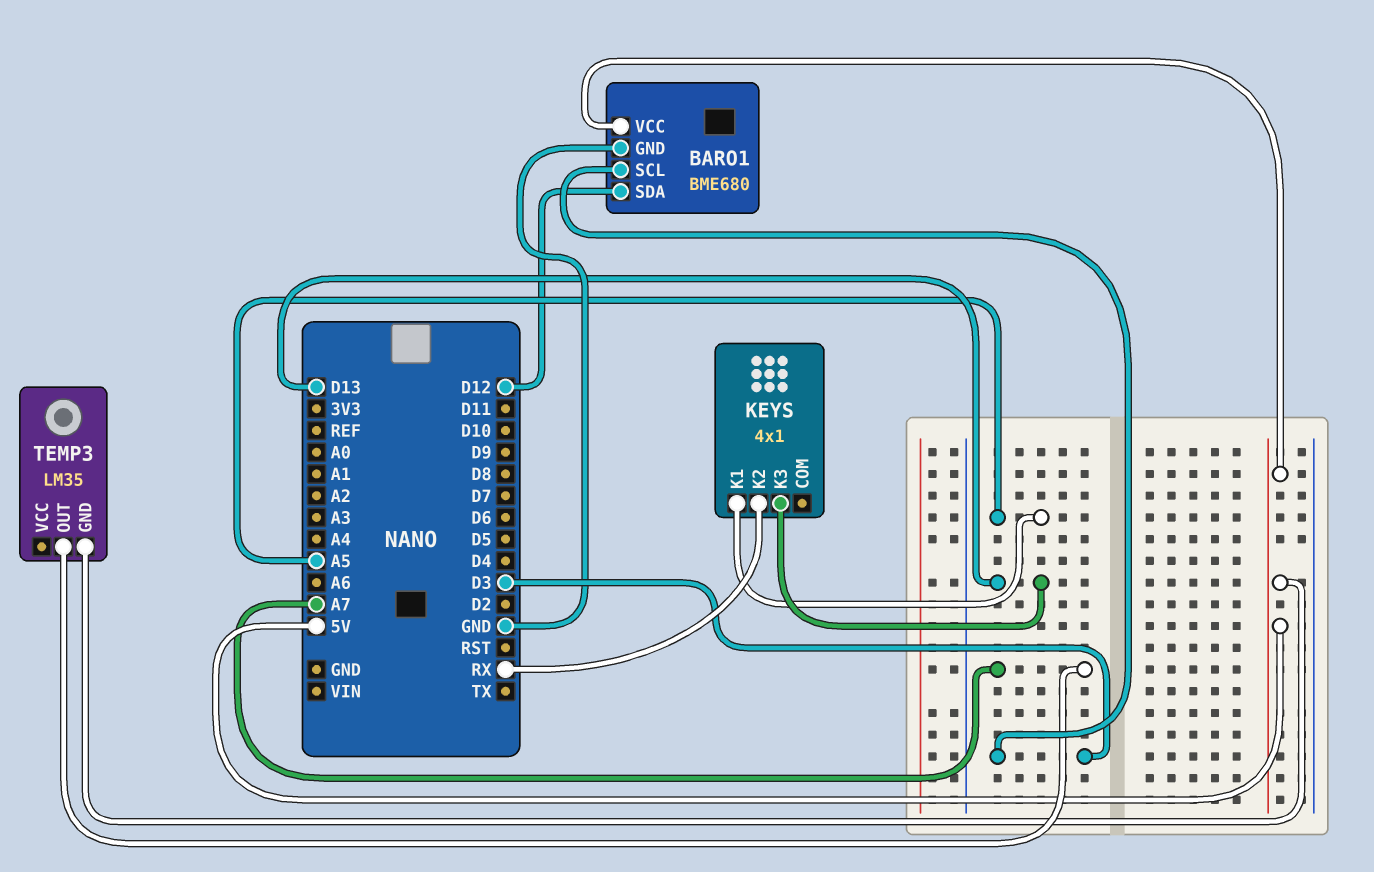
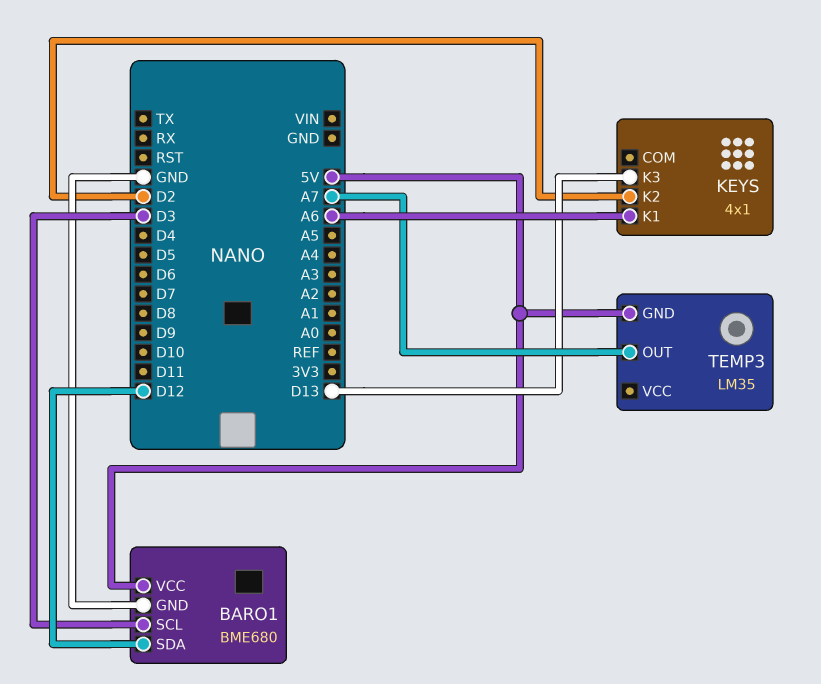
KEYS pin K1: A5 -> A6
KEYS pin K2: RX -> D2

